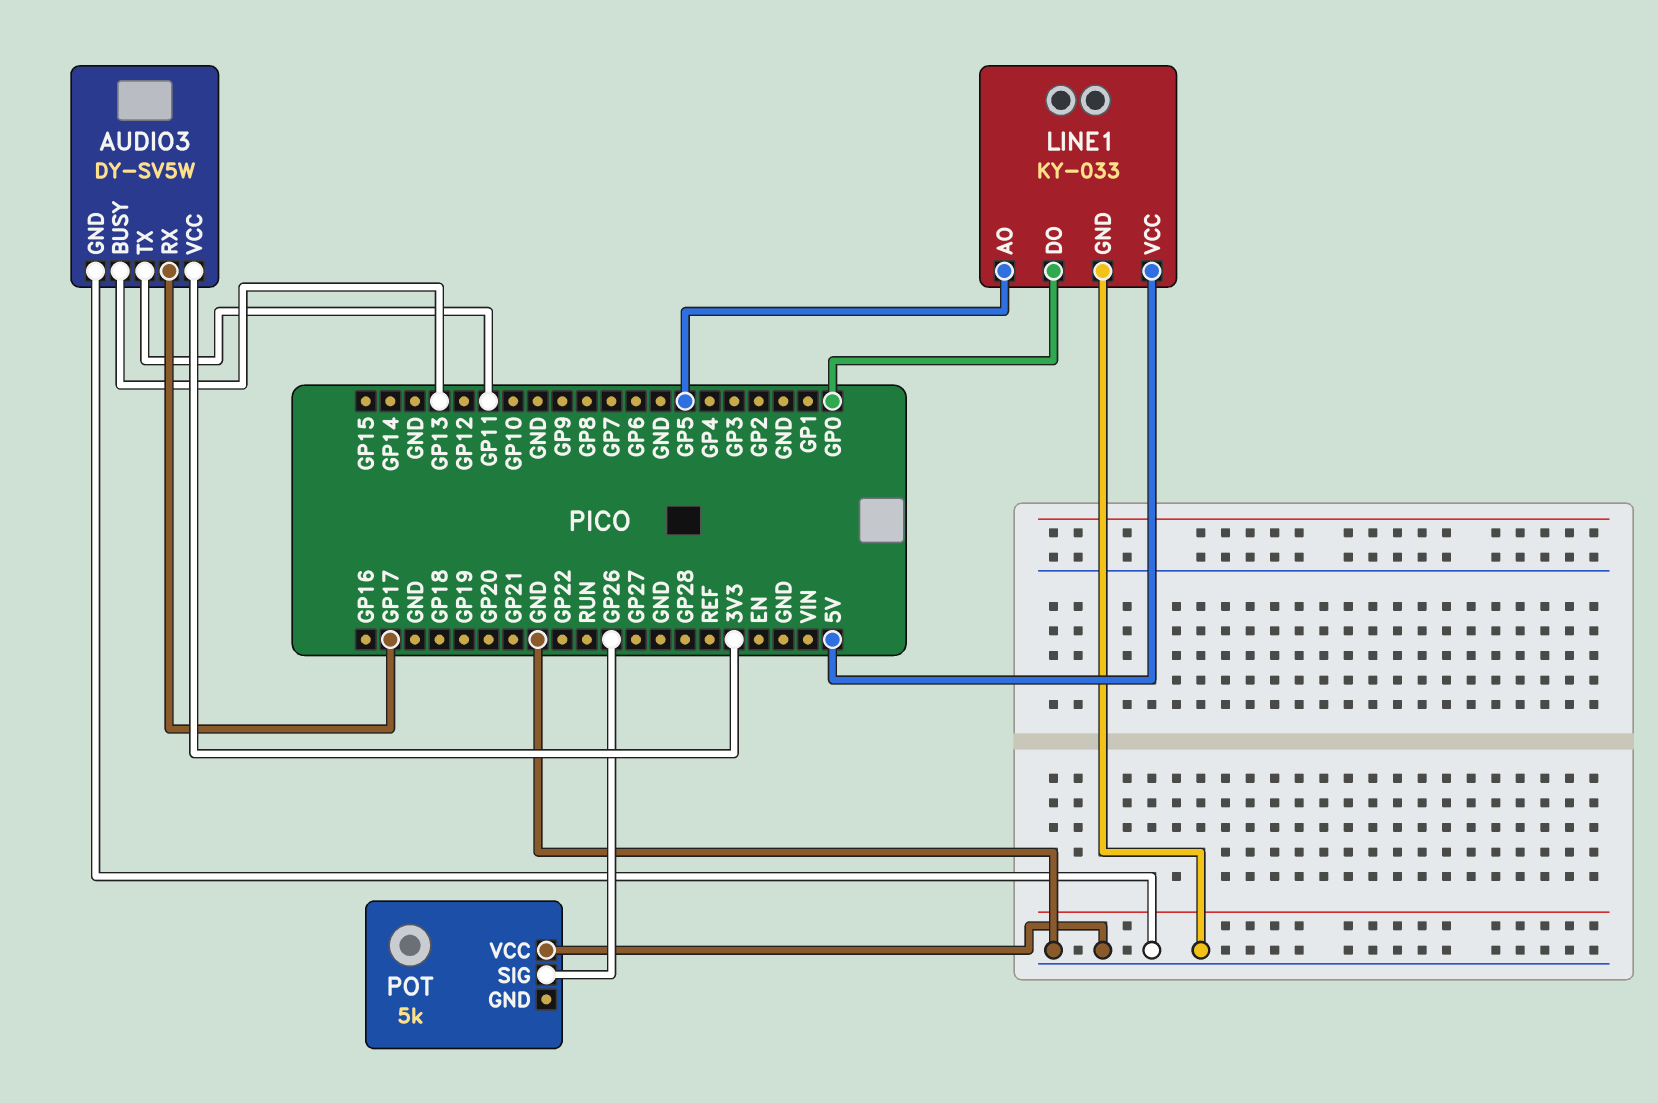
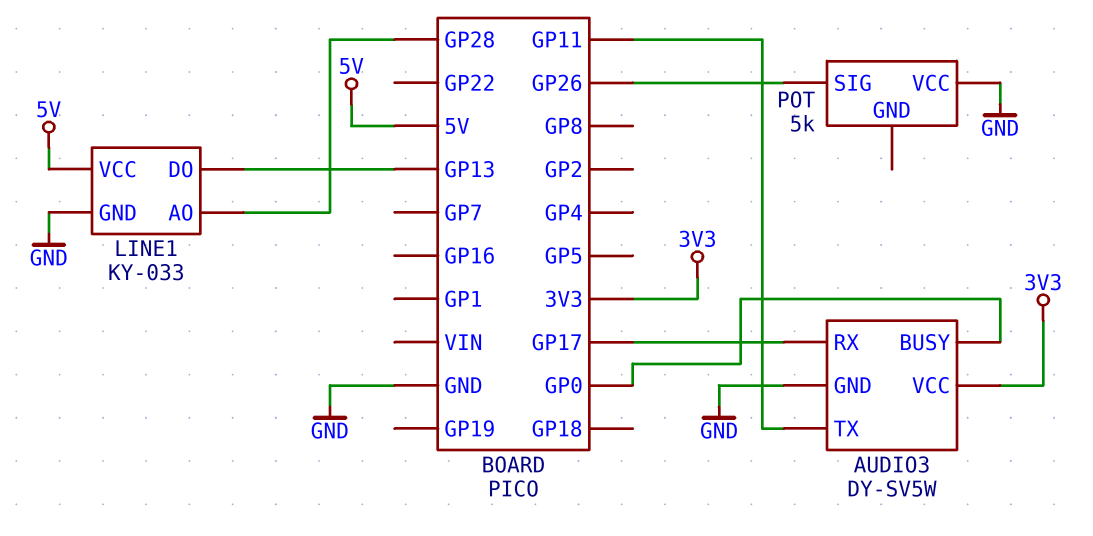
AUDIO3 pin BUSY: GP13 -> GP0
LINE1 pin AO: GP5 -> GP28
LINE1 pin DO: GP0 -> GP13

